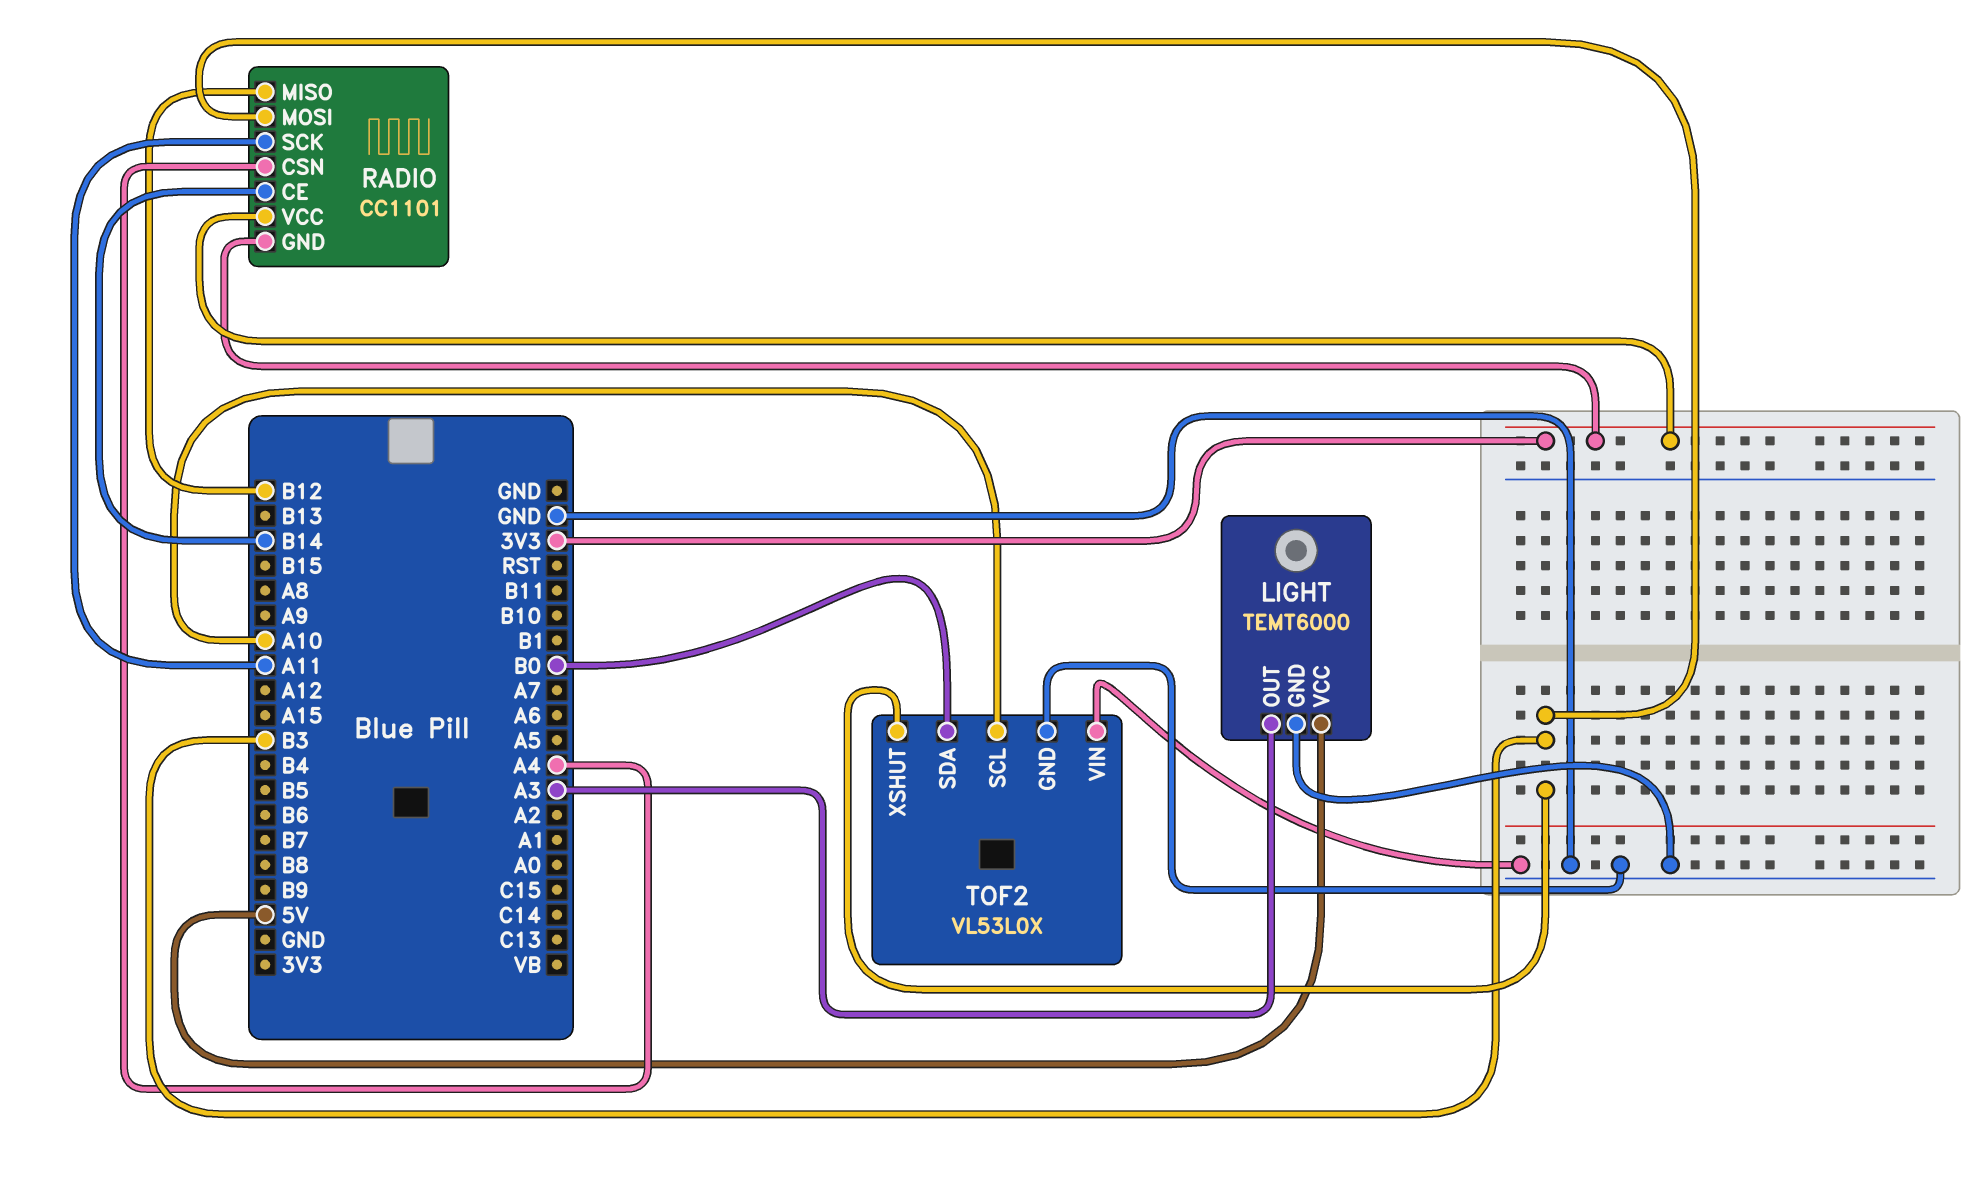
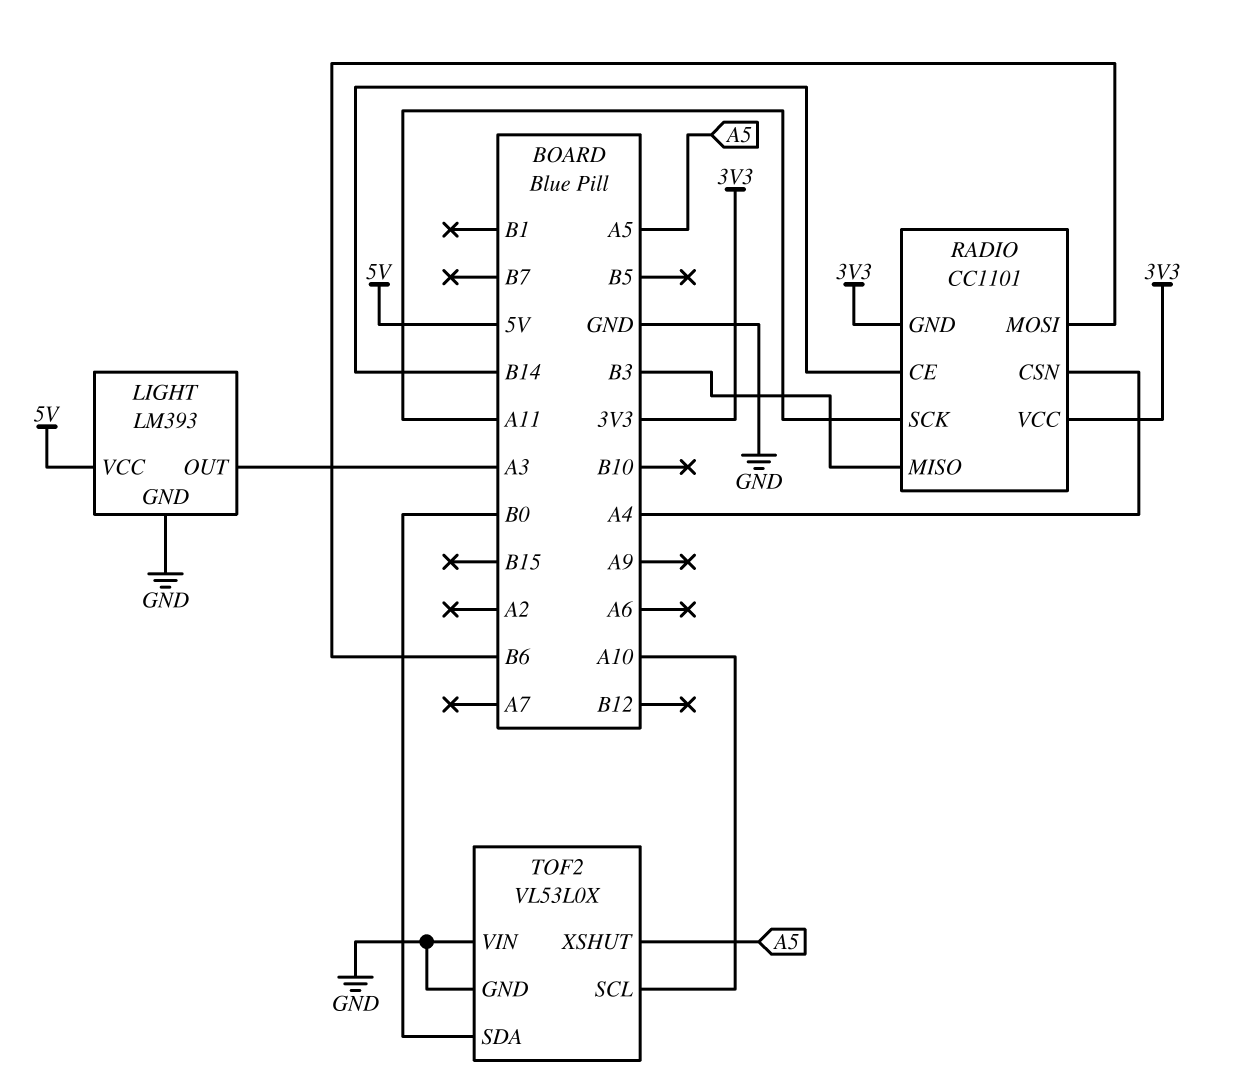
LIGHT: TEMT6000 -> LM393
RADIO pin MISO: B12 -> B3
RADIO pin MOSI: B3 -> B6
TOF2 pin XSHUT: B3 -> A5

